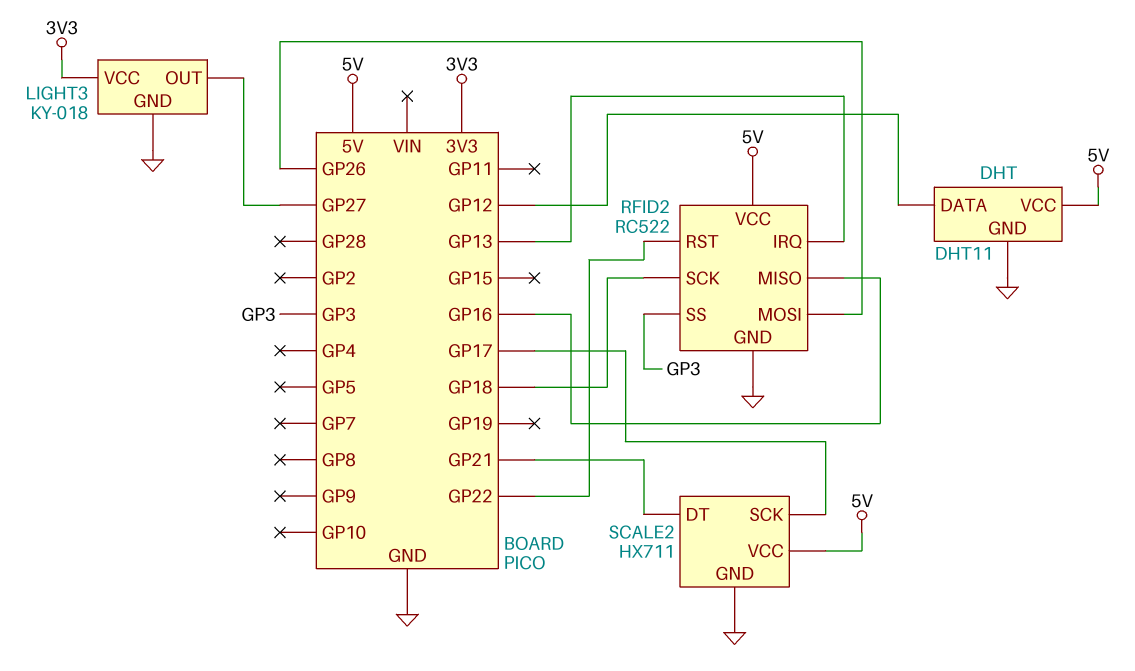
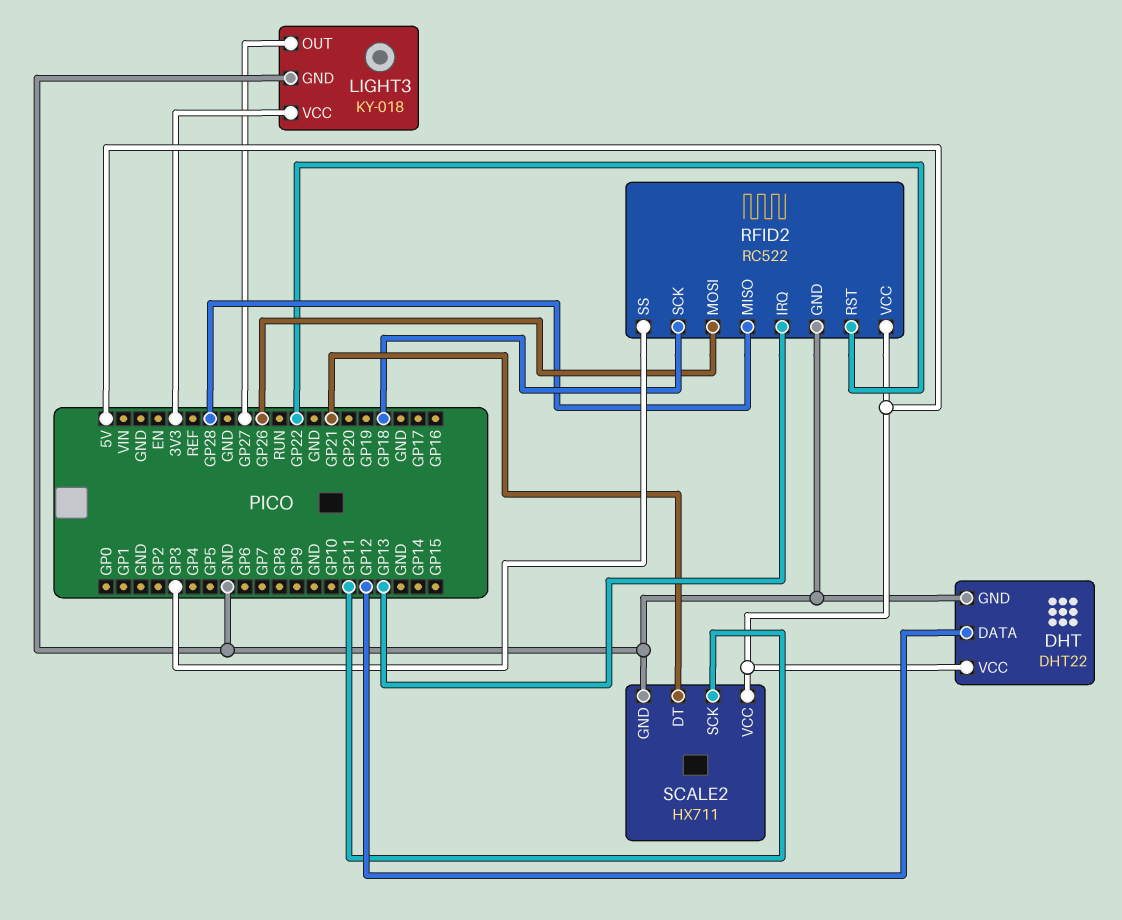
DHT: DHT11 -> DHT22
RFID2 pin MISO: GP16 -> GP28
SCALE2 pin SCK: GP17 -> GP11

